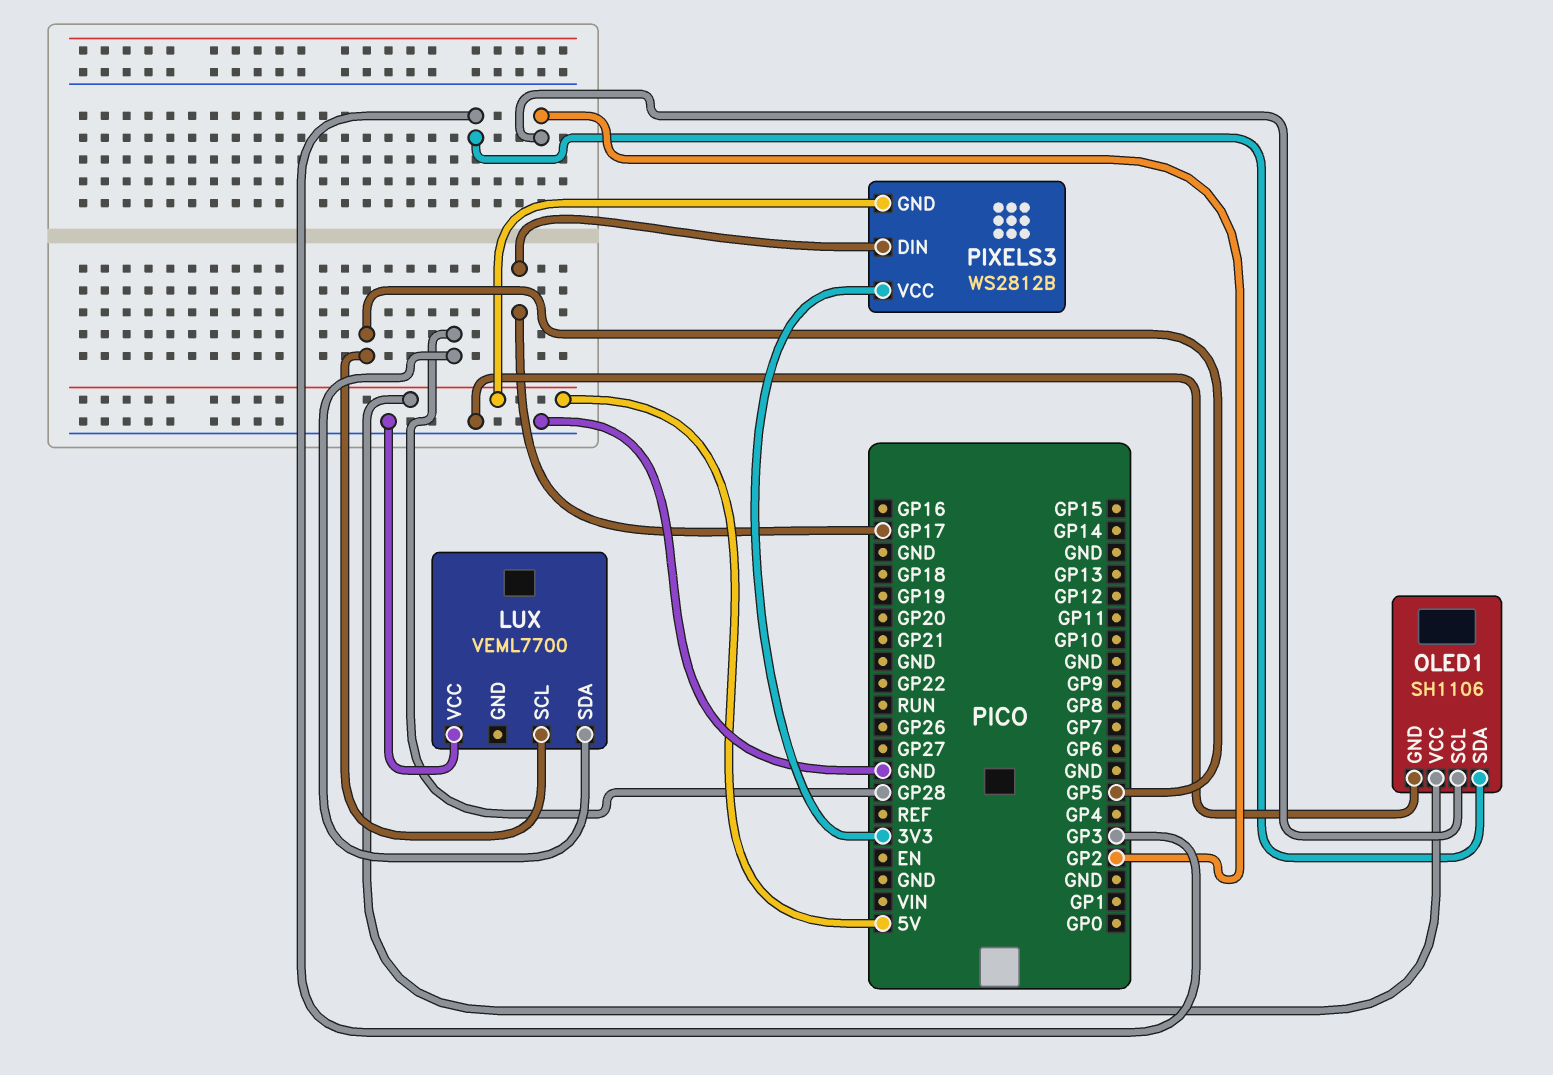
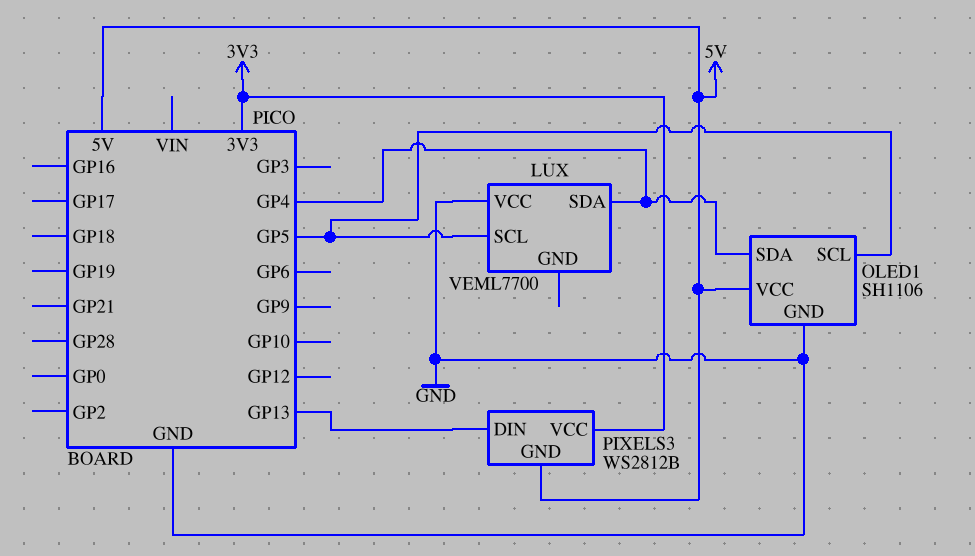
LUX pin SDA: GP28 -> GP4
OLED1 pin SCL: GP2 -> GP5
OLED1 pin SDA: GP3 -> GP4
PIXELS3 pin DIN: GP17 -> GP13

